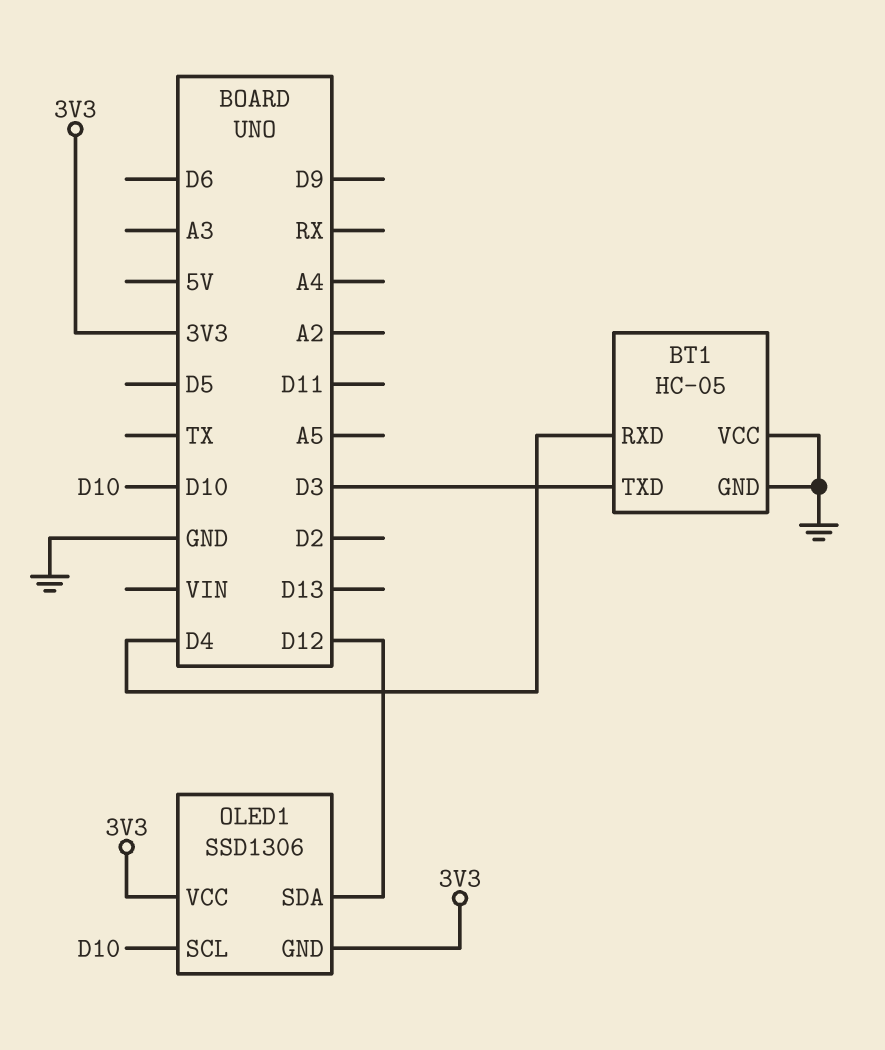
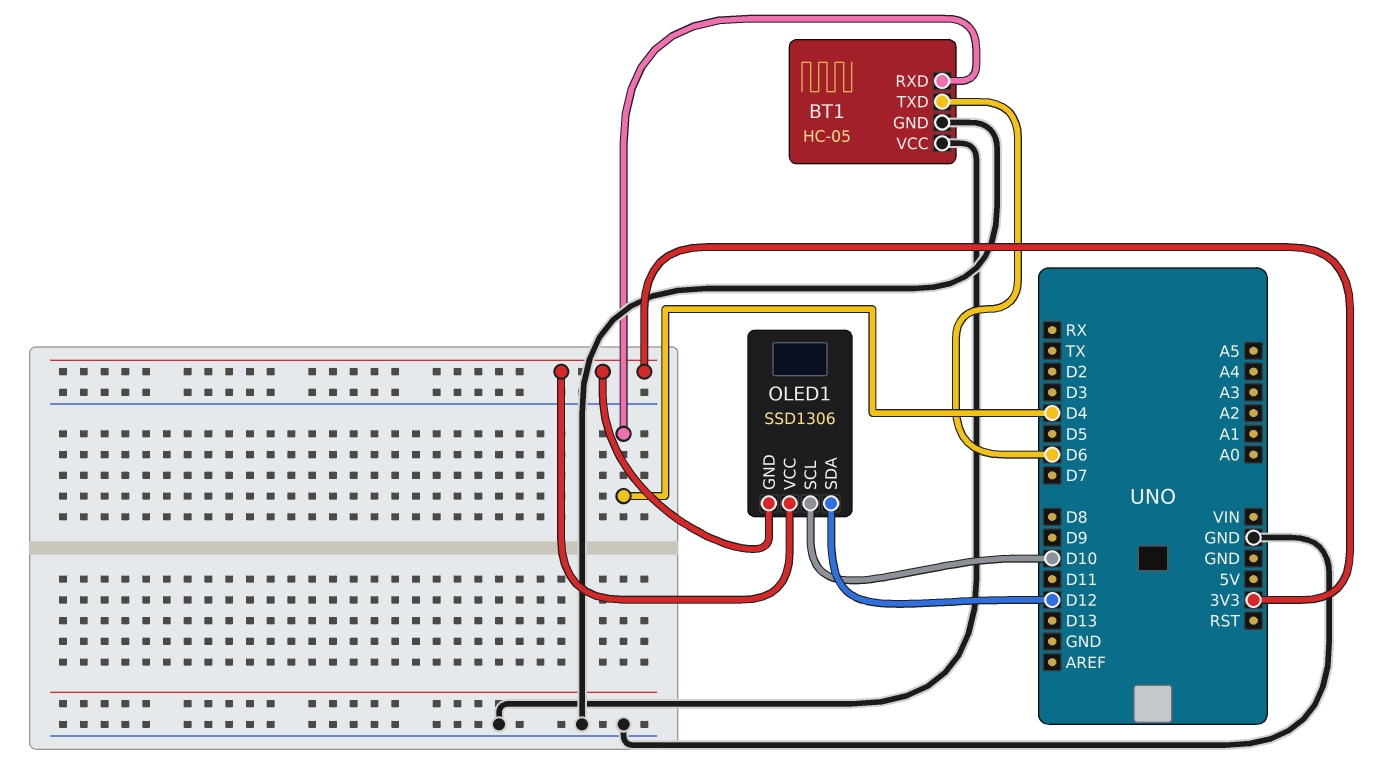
BT1 pin TXD: D3 -> D6

